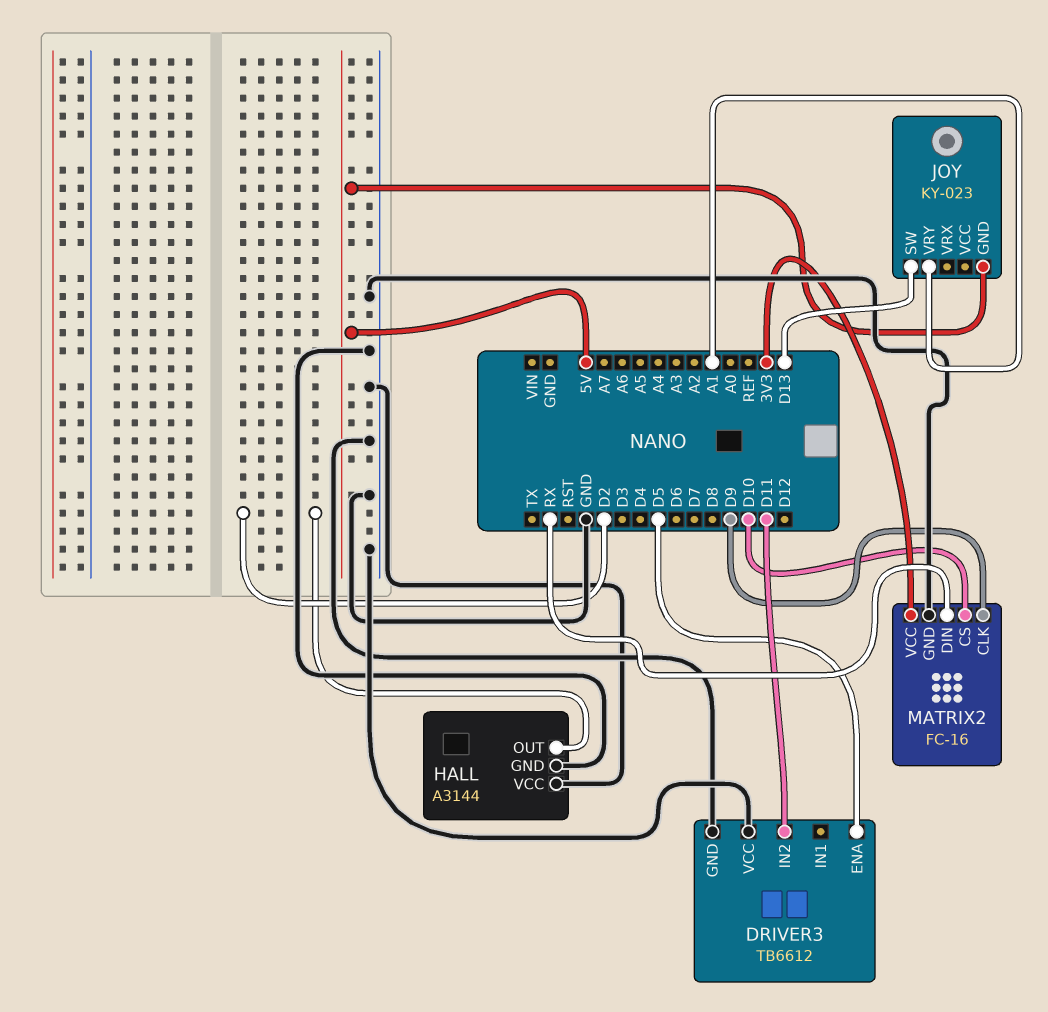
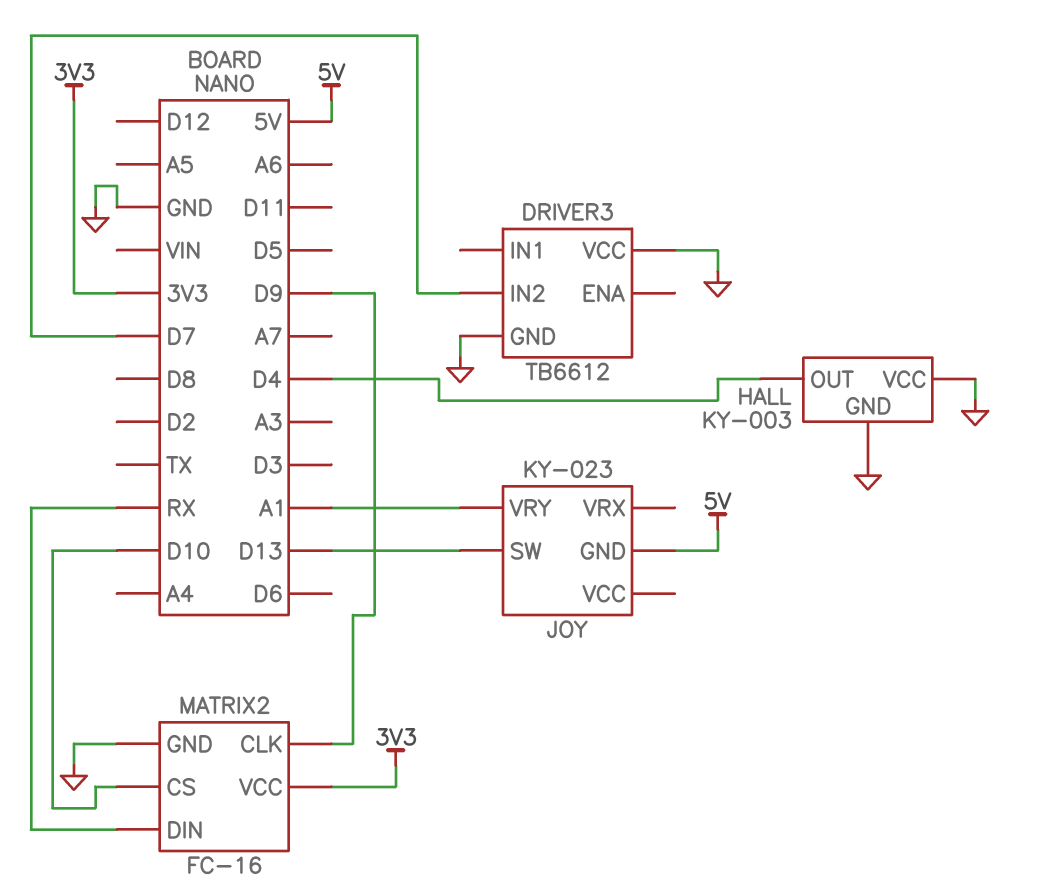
DRIVER3 pin ENA: D5 -> none
DRIVER3 pin IN2: D11 -> D7
HALL: A3144 -> KY-003
HALL pin OUT: D2 -> D4

